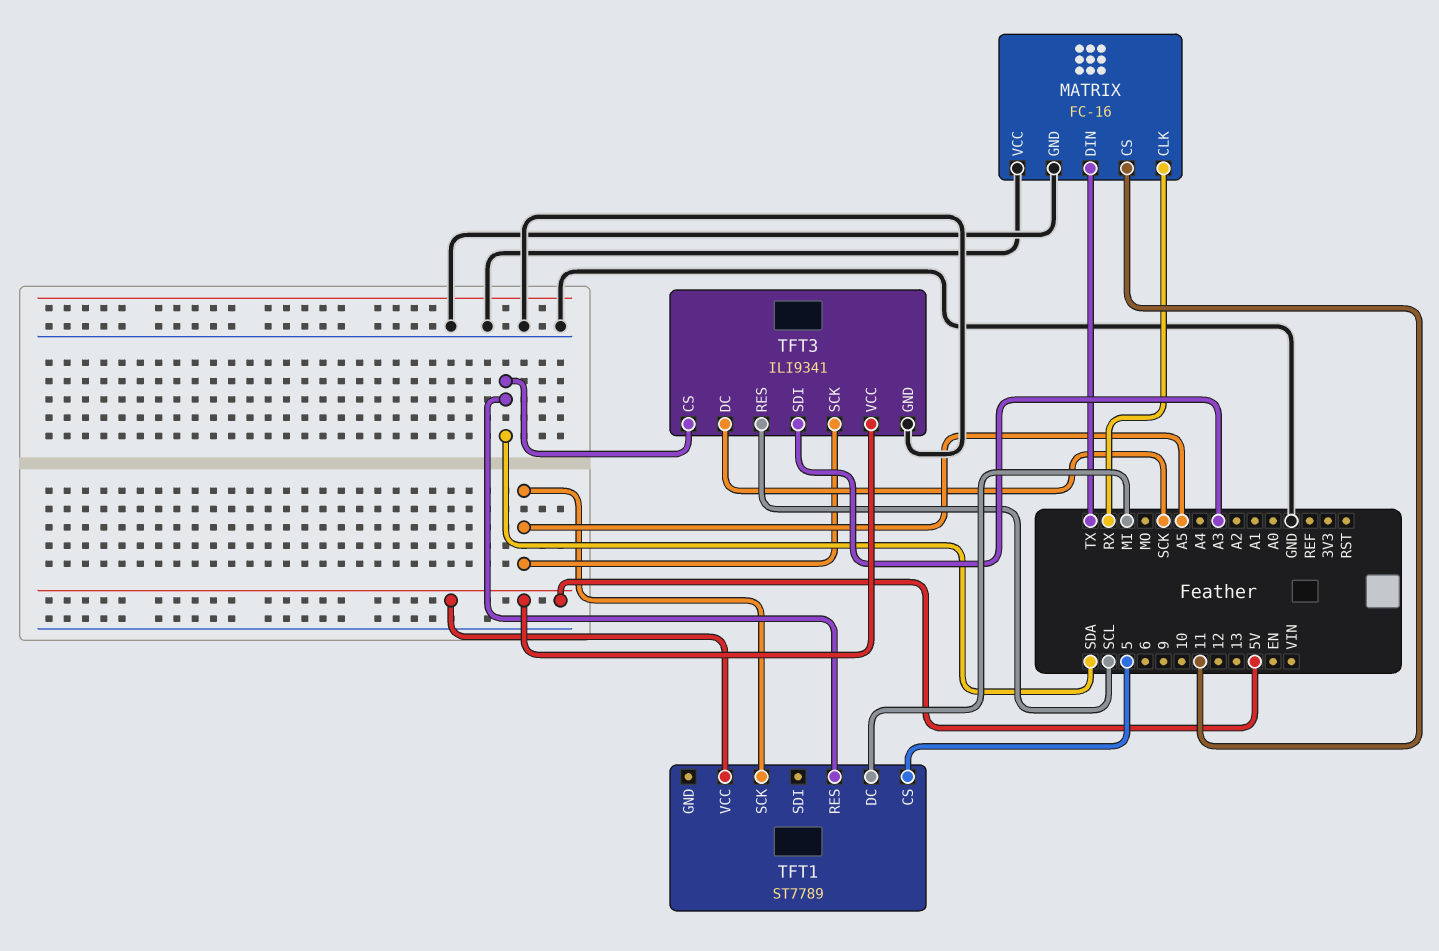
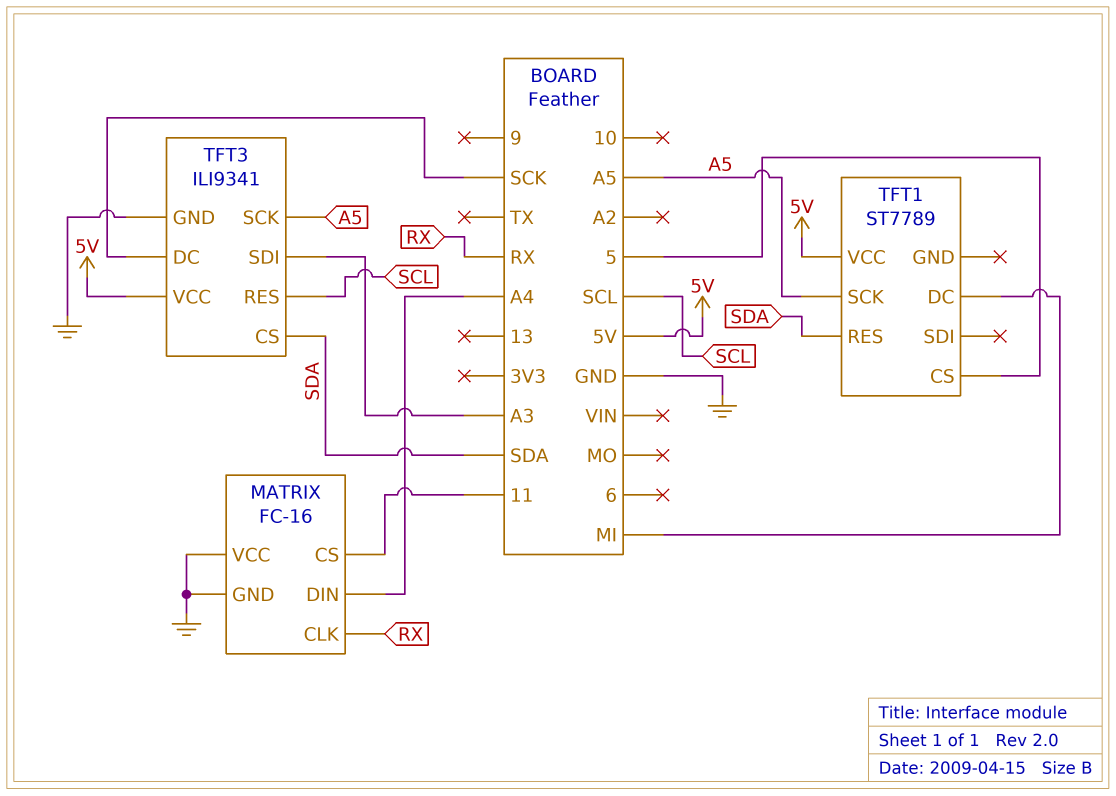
MATRIX pin DIN: TX -> A4

